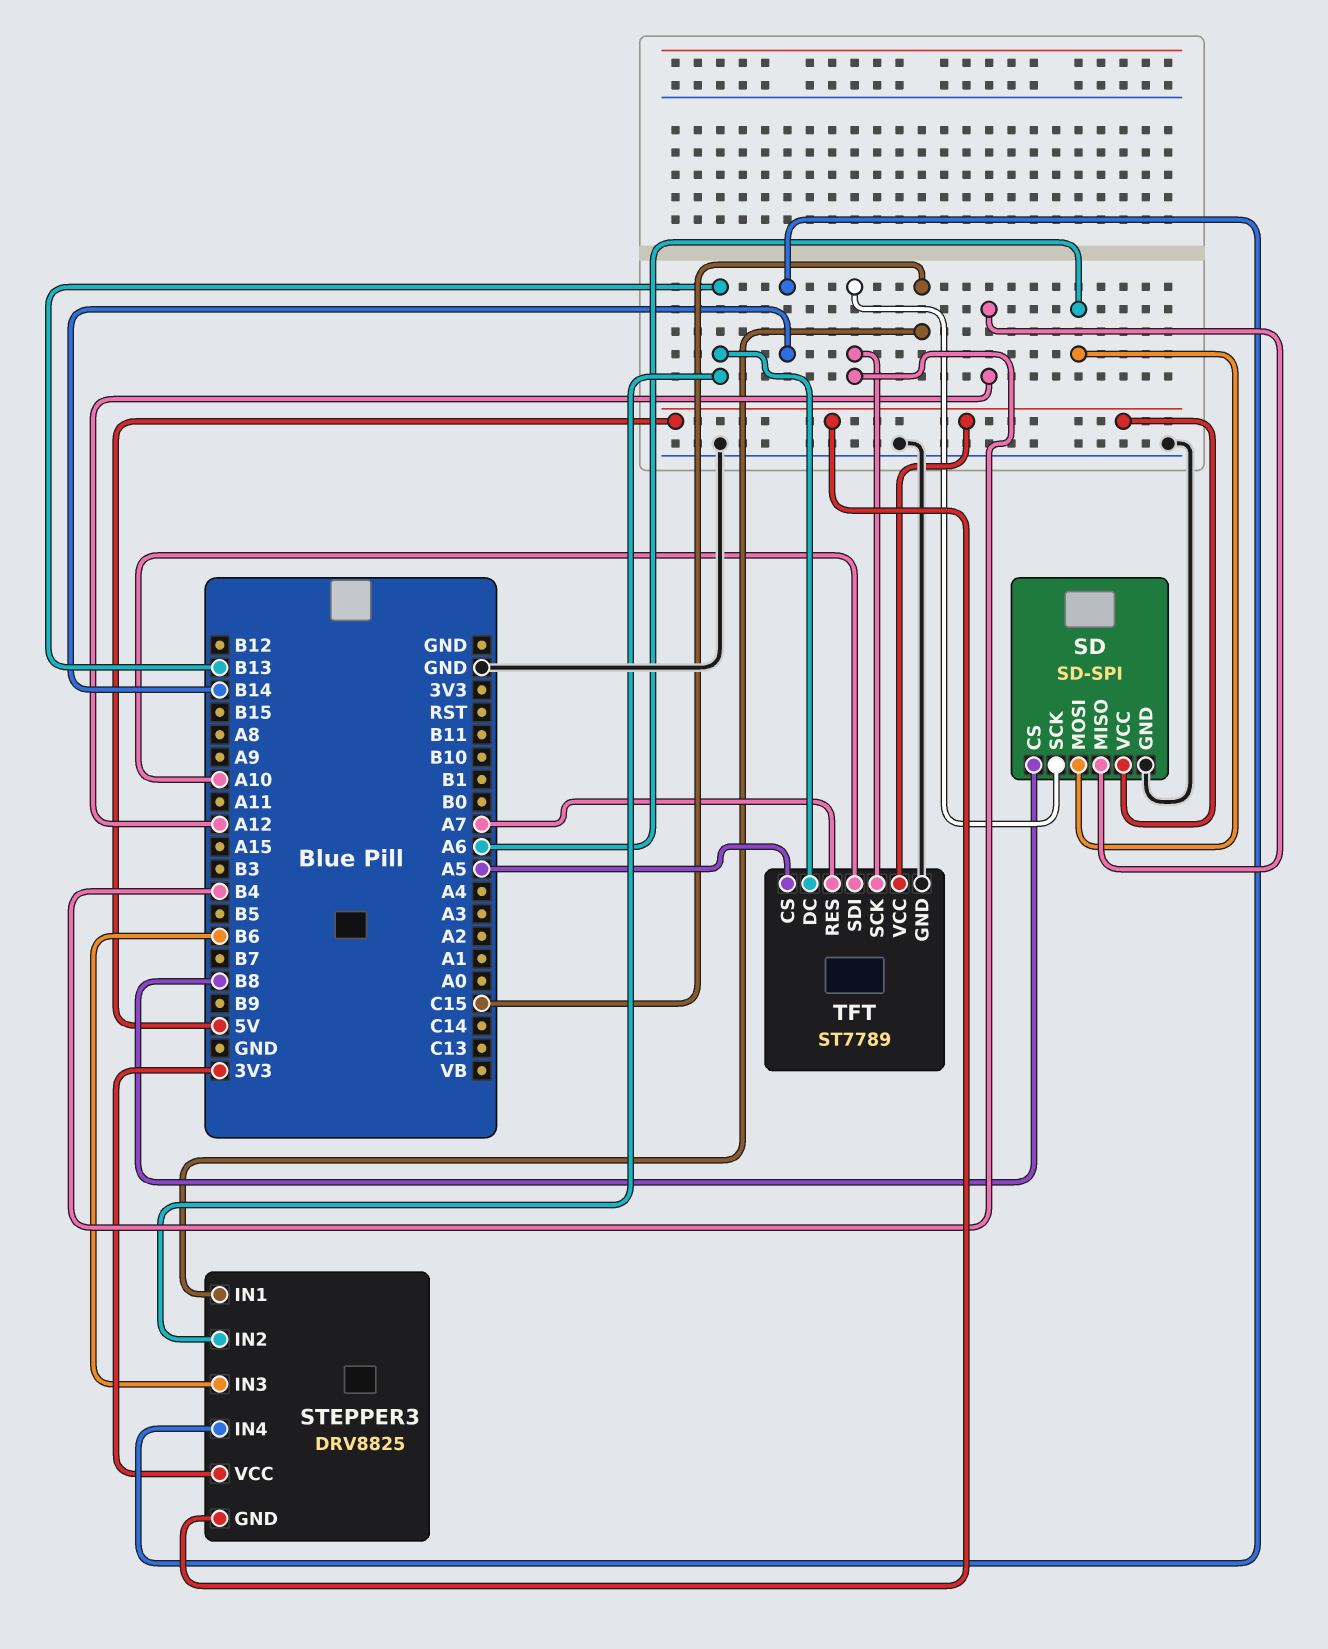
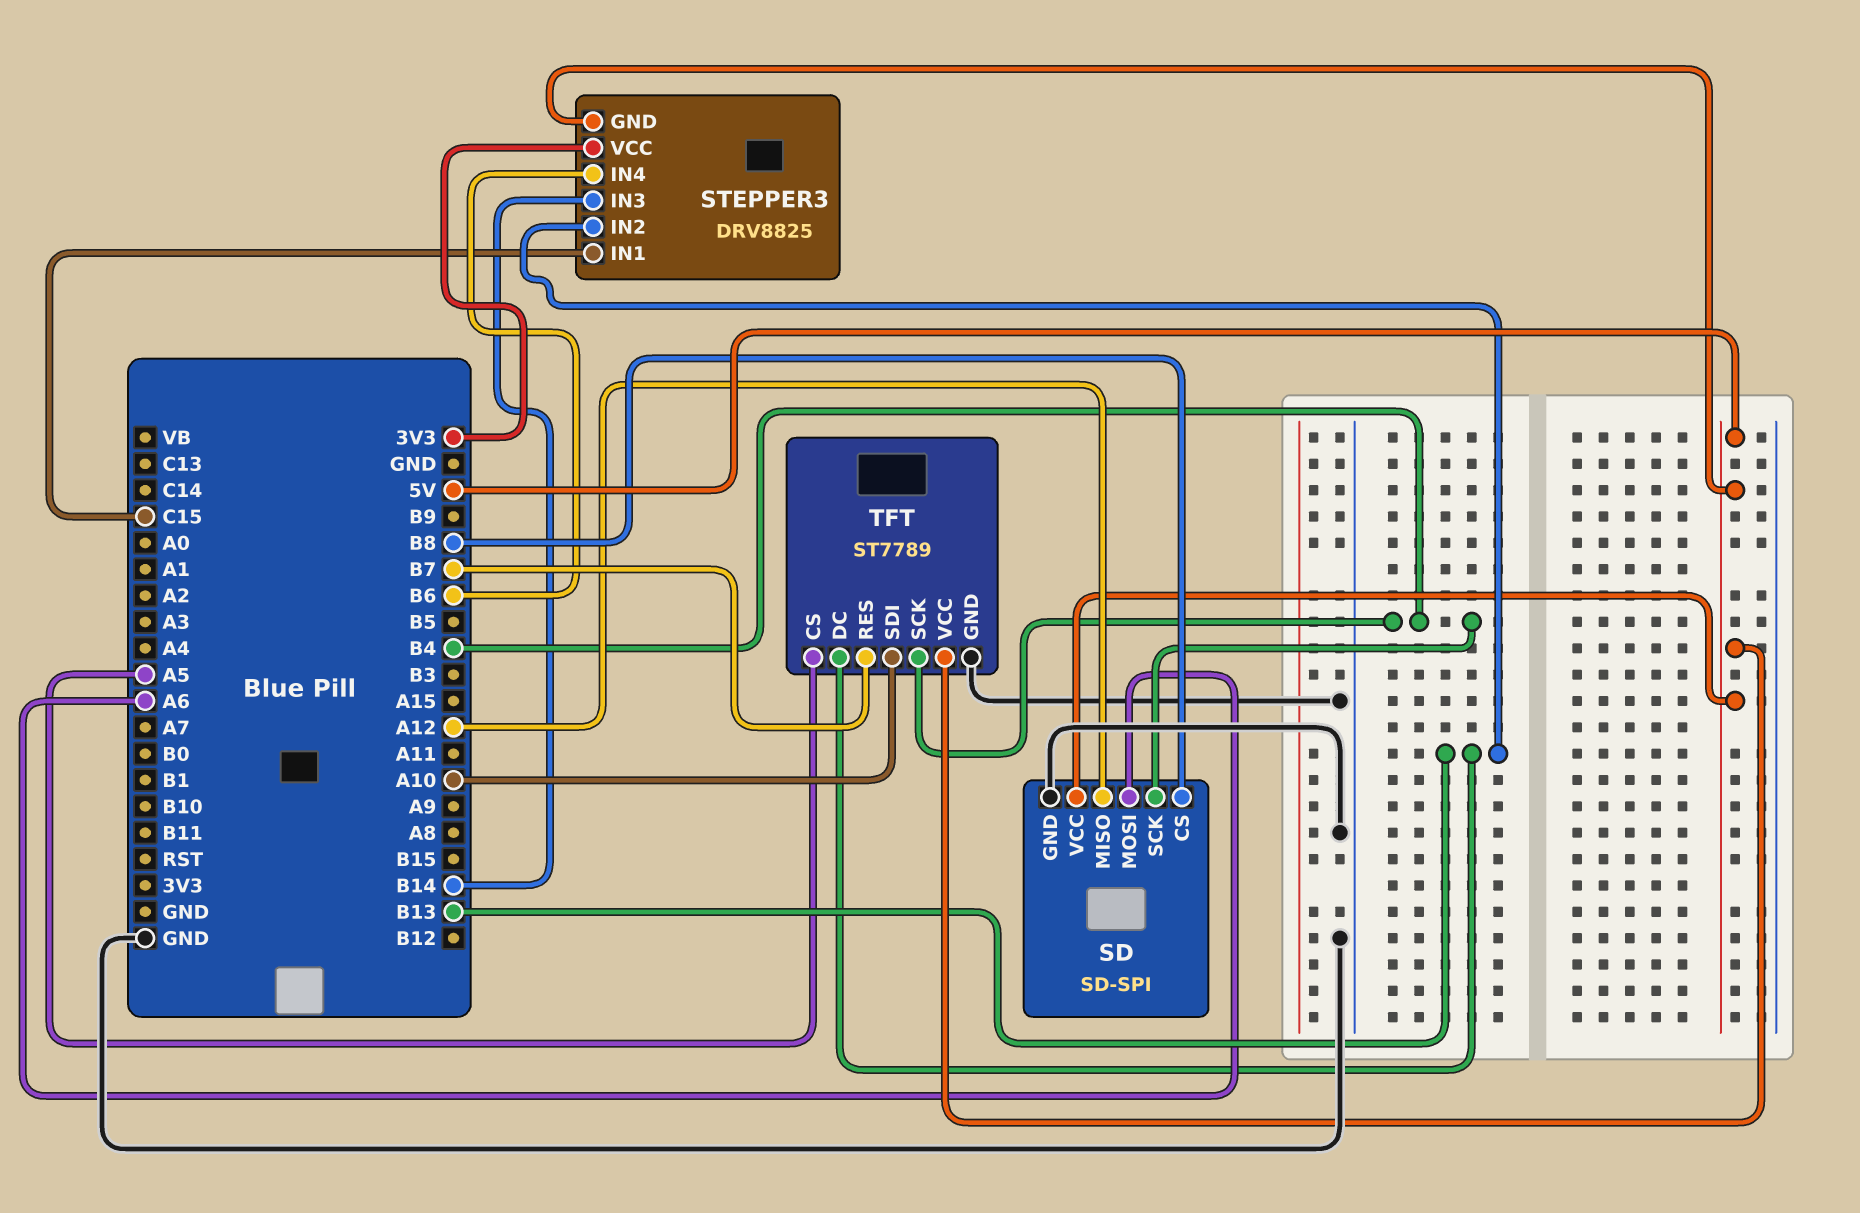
STEPPER3 pin IN3: B6 -> B14
STEPPER3 pin IN4: B14 -> B6
TFT pin RES: A7 -> B7

